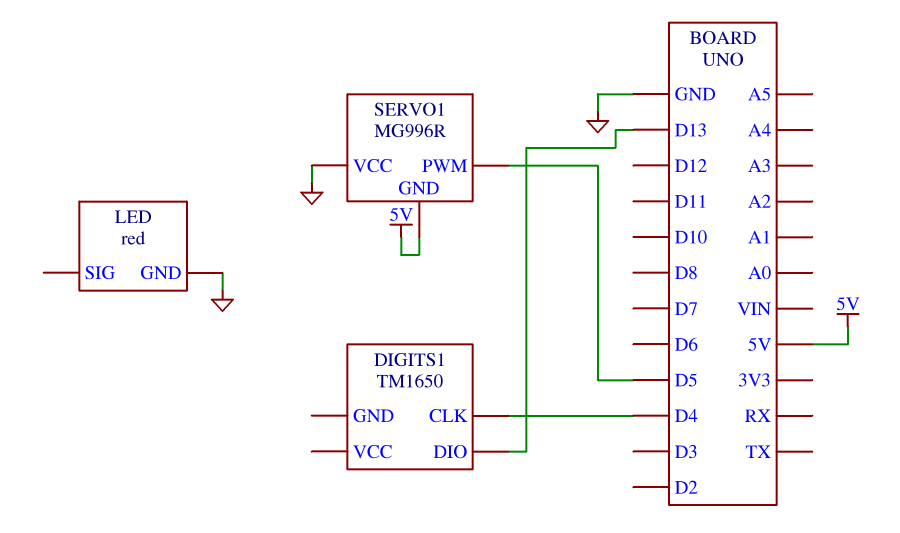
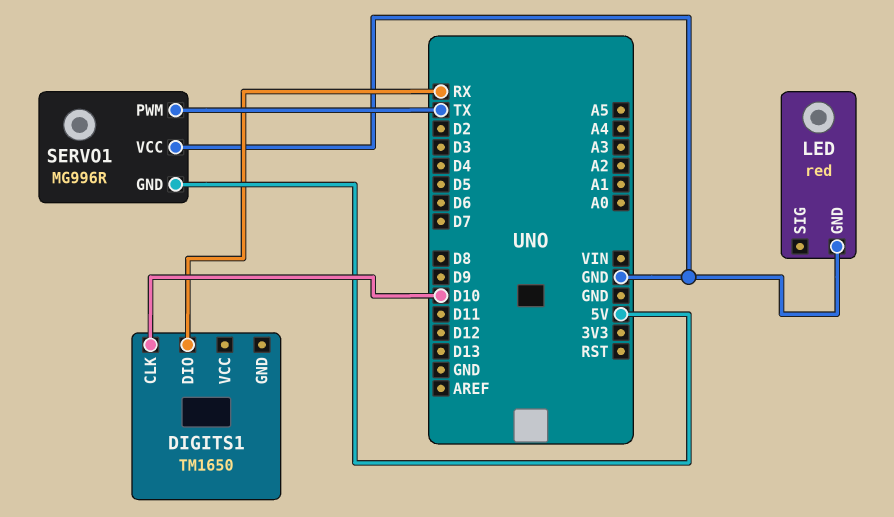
DIGITS1 pin CLK: D4 -> D10
DIGITS1 pin DIO: D13 -> RX
SERVO1 pin PWM: D5 -> TX

